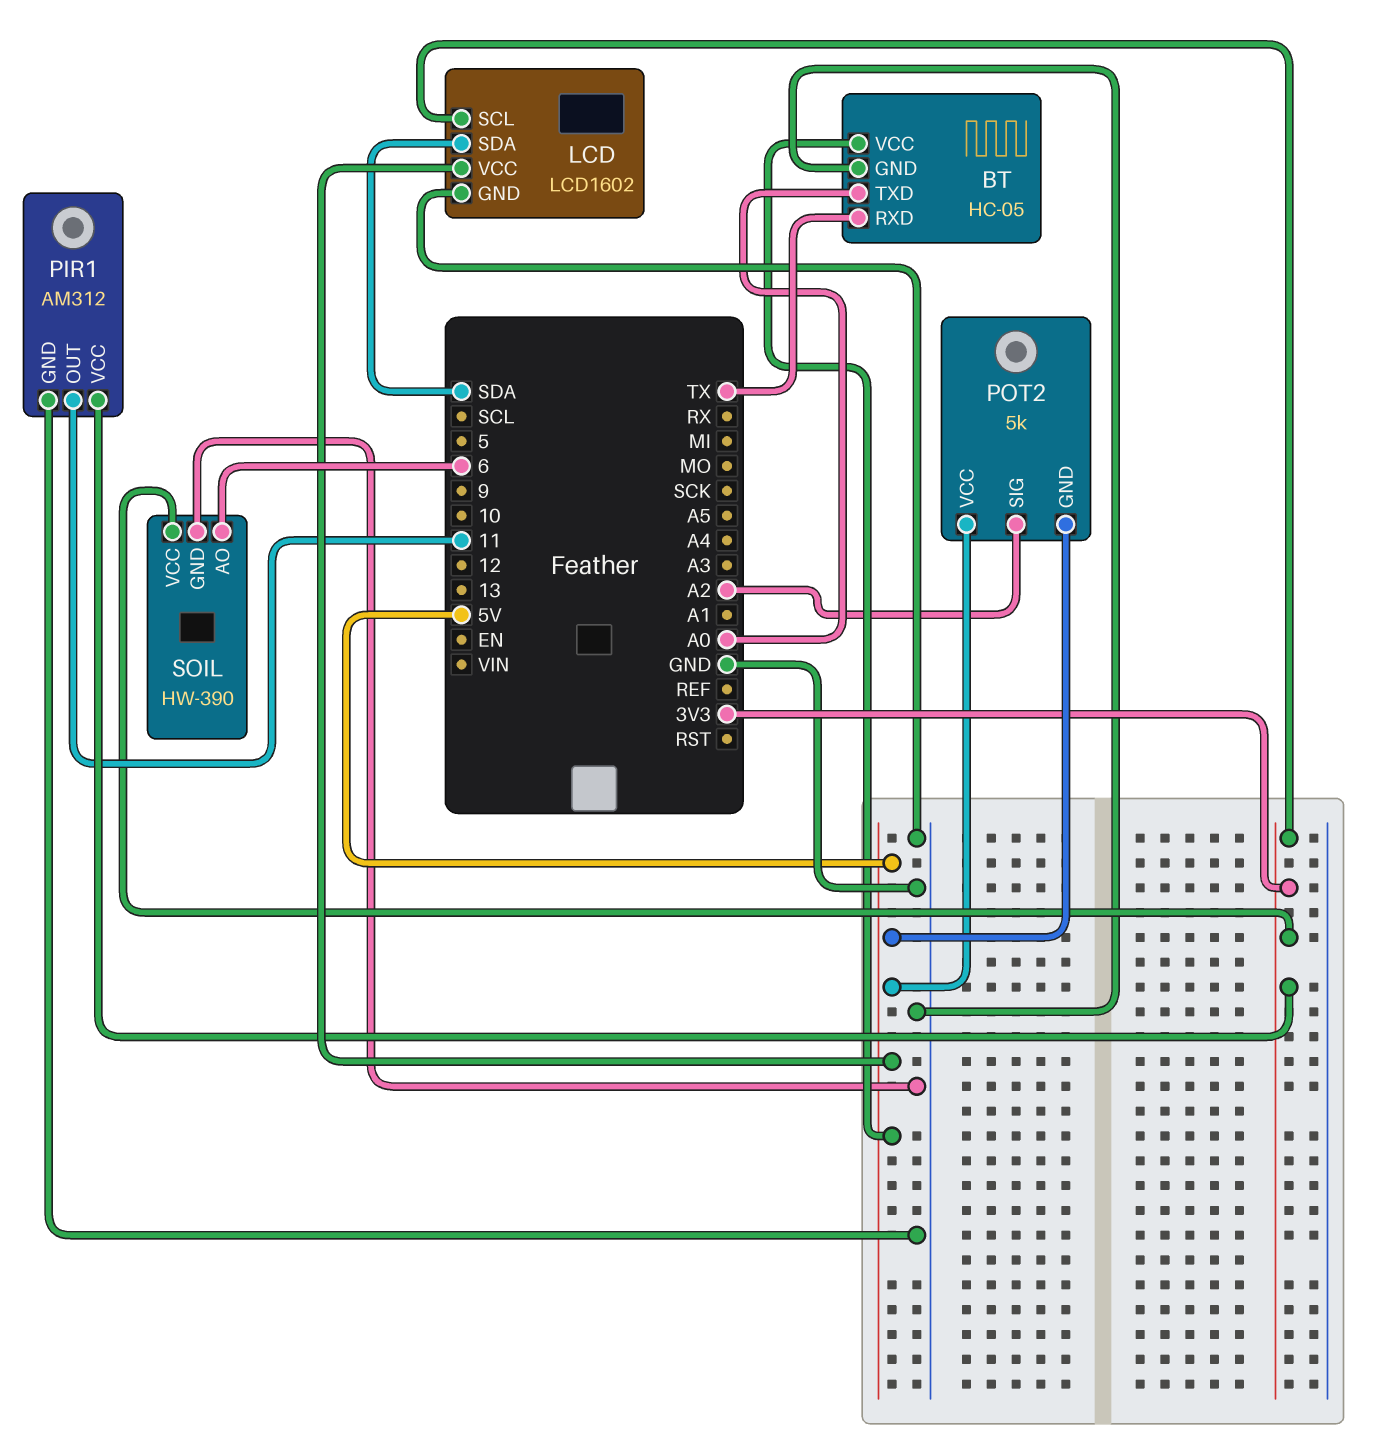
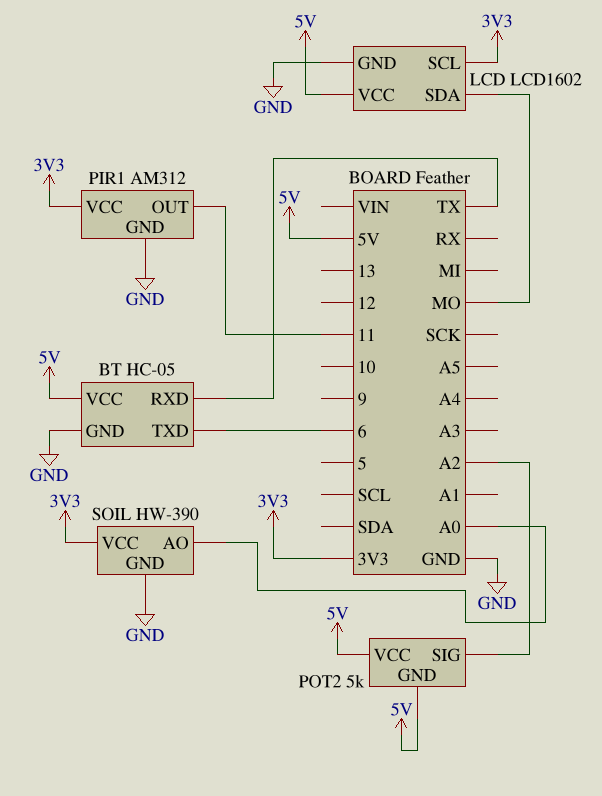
BT pin TXD: A0 -> 6
LCD pin SDA: SDA -> MO
SOIL pin AO: 6 -> A0

